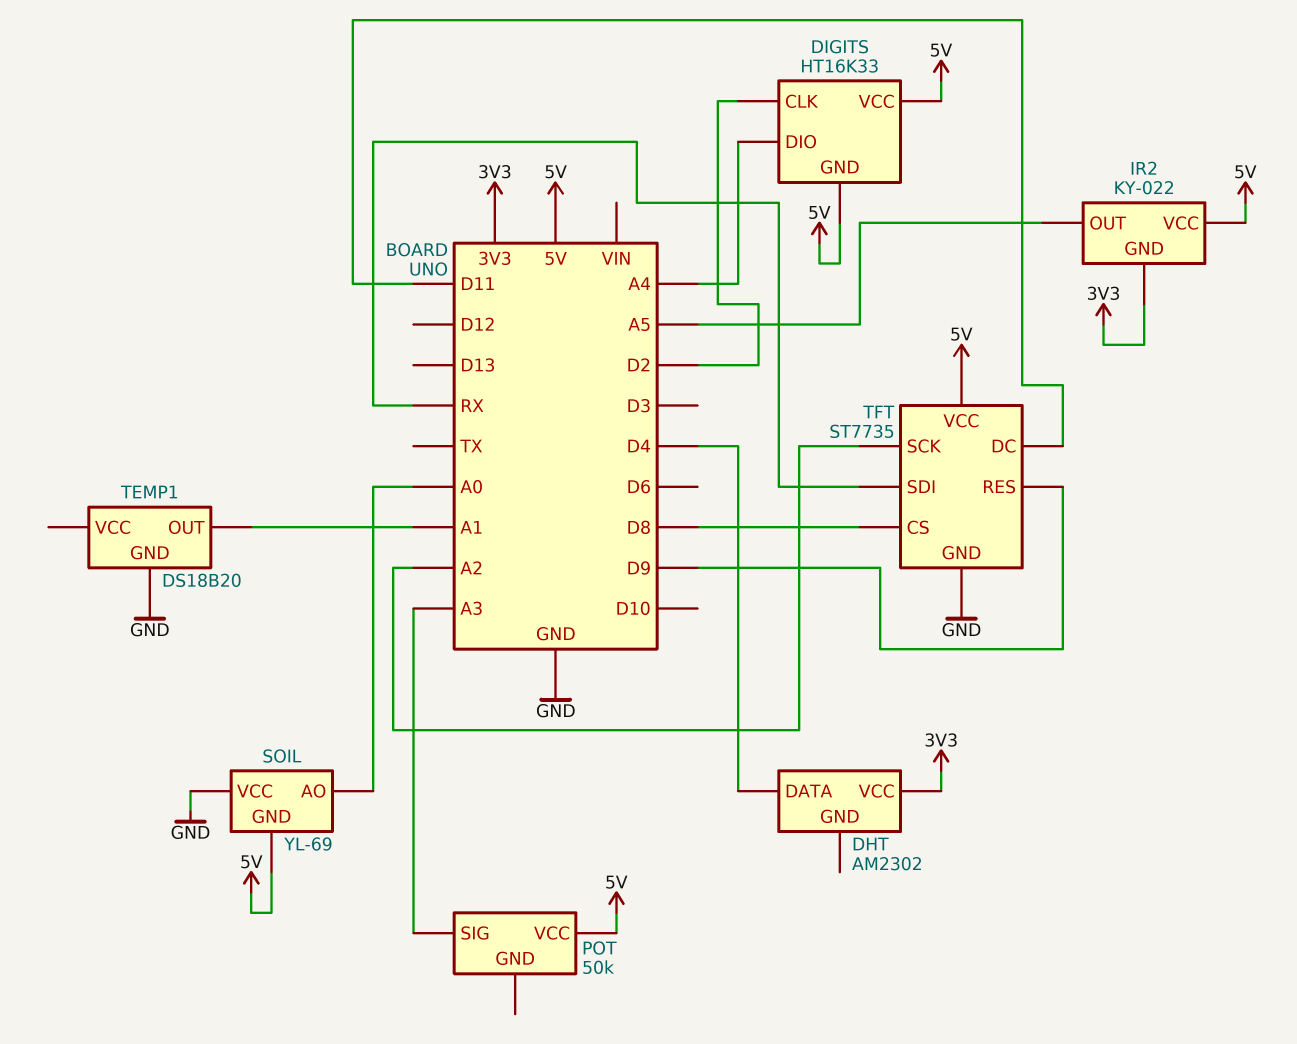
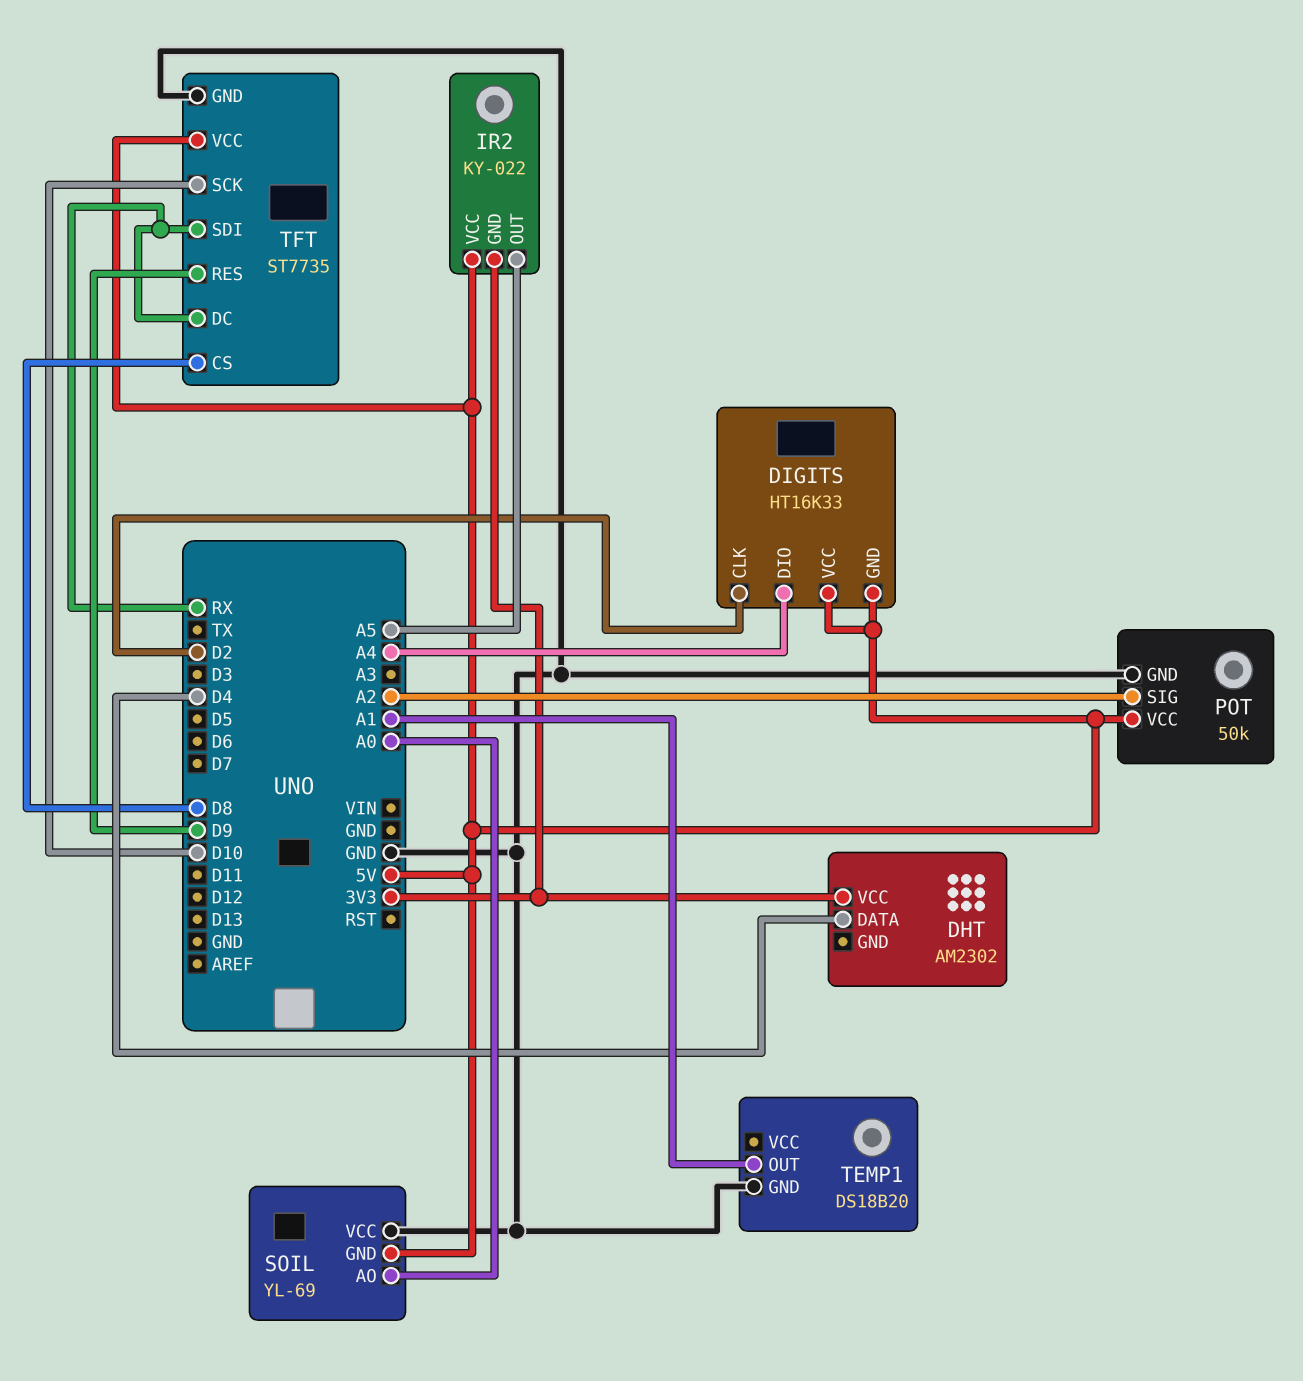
POT pin GND: none -> GND
POT pin SIG: A3 -> A2
TFT pin DC: D11 -> RX
TFT pin SCK: A2 -> D10

